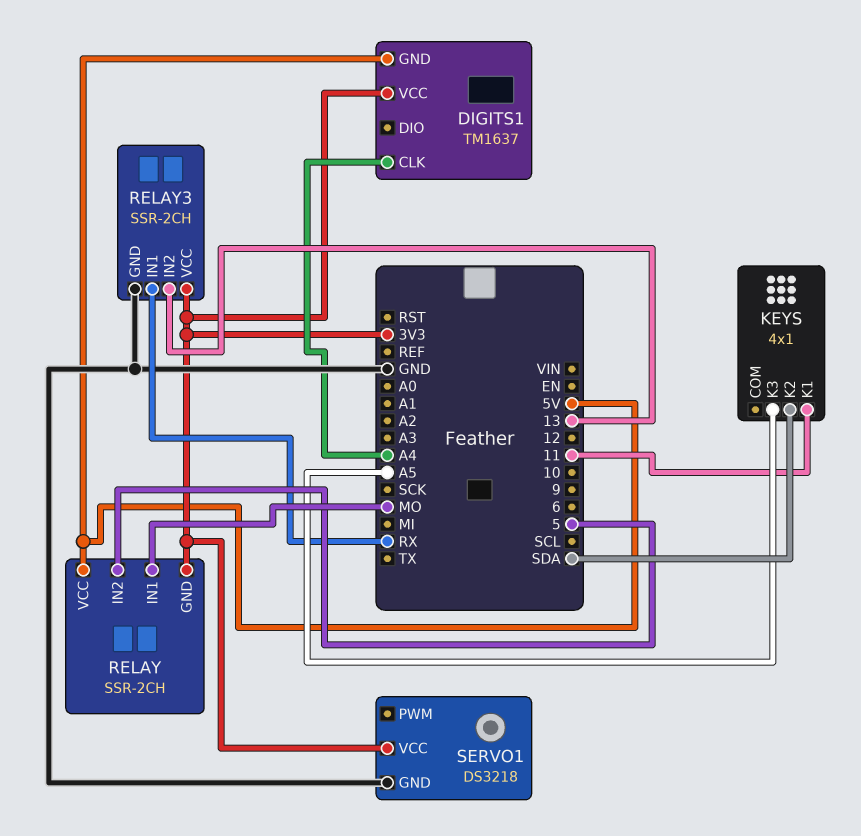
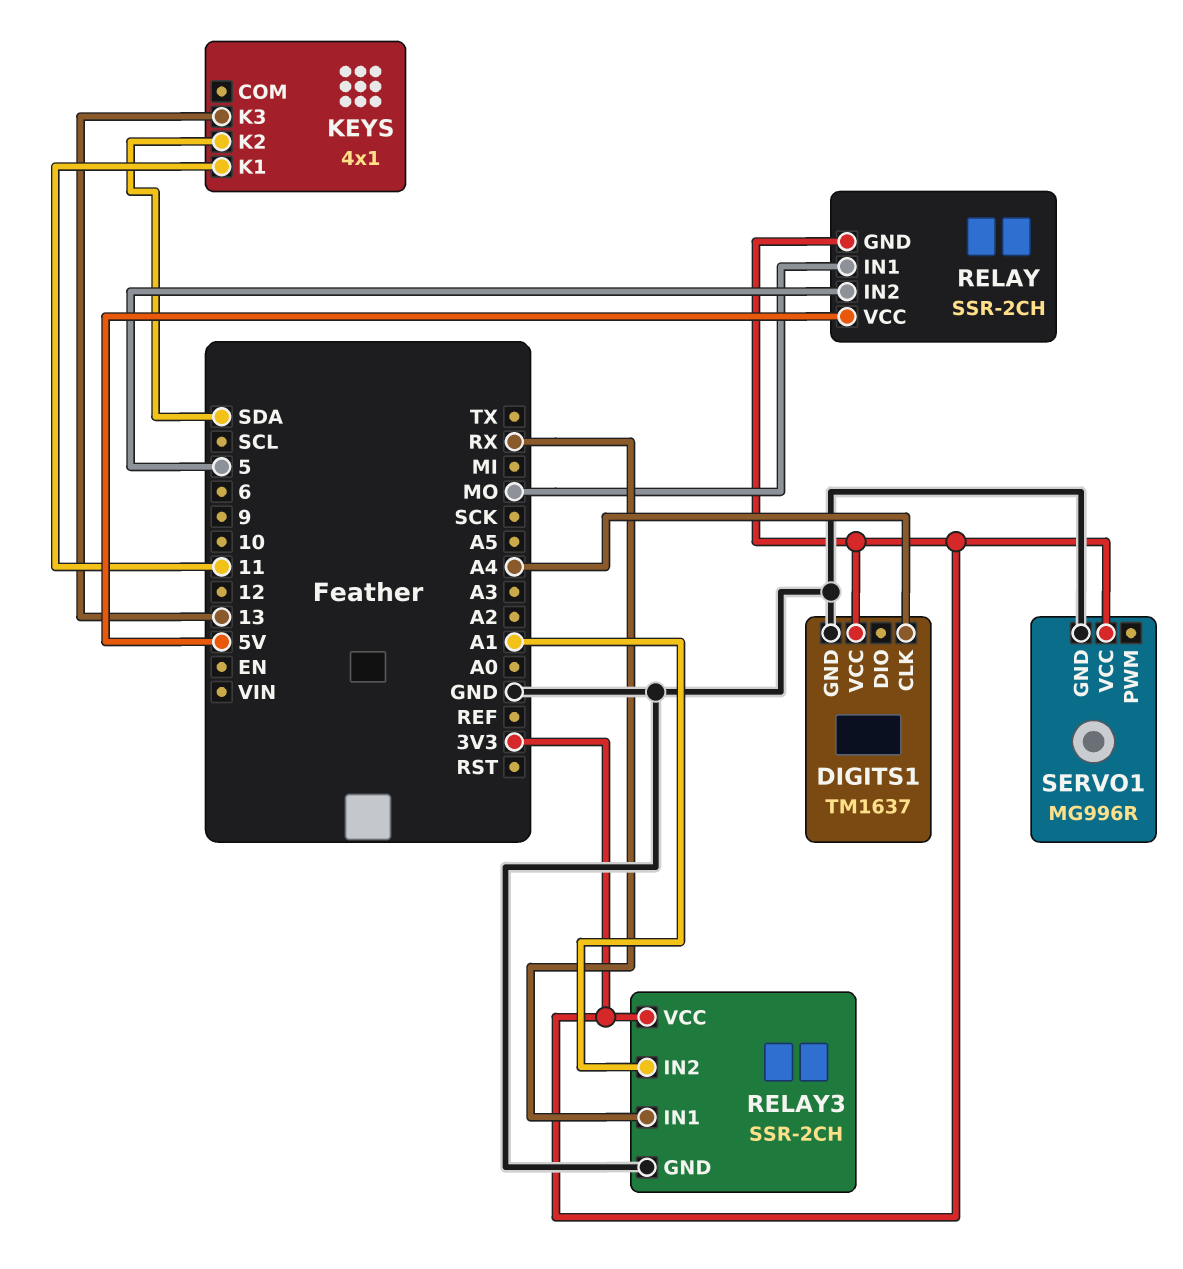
DIGITS1 pin GND: 5V -> GND
KEYS pin K3: A5 -> 13
RELAY3 pin IN2: 13 -> A1
SERVO1: DS3218 -> MG996R

